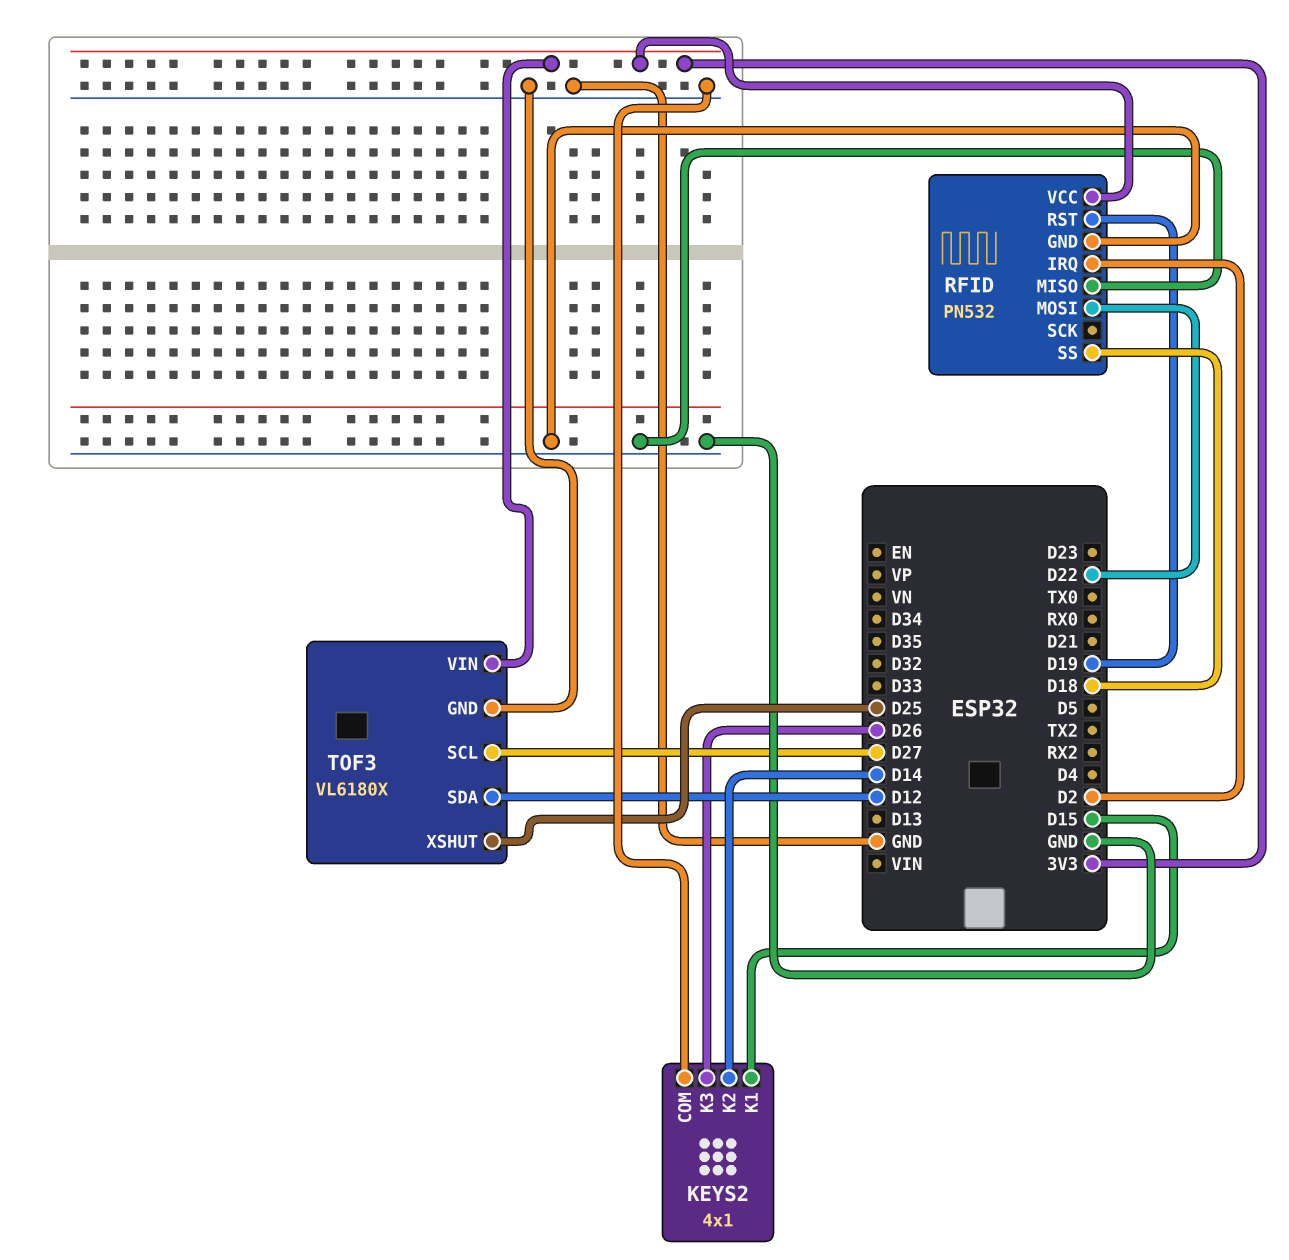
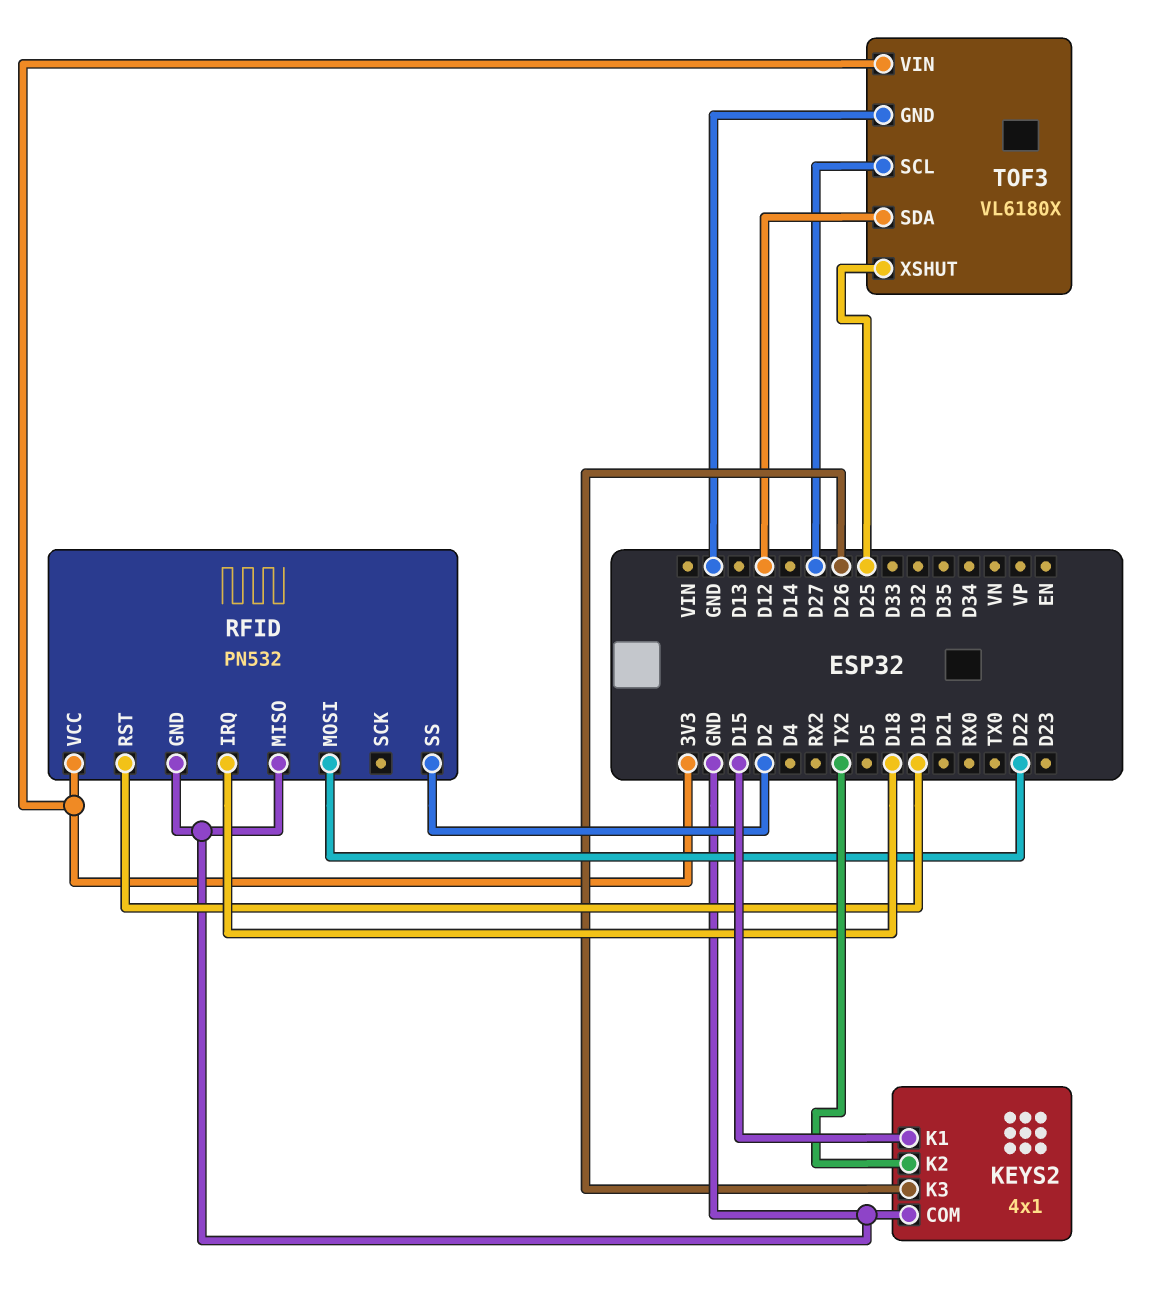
KEYS2 pin K2: D14 -> TX2
RFID pin IRQ: D2 -> D18
RFID pin SS: D18 -> D2

